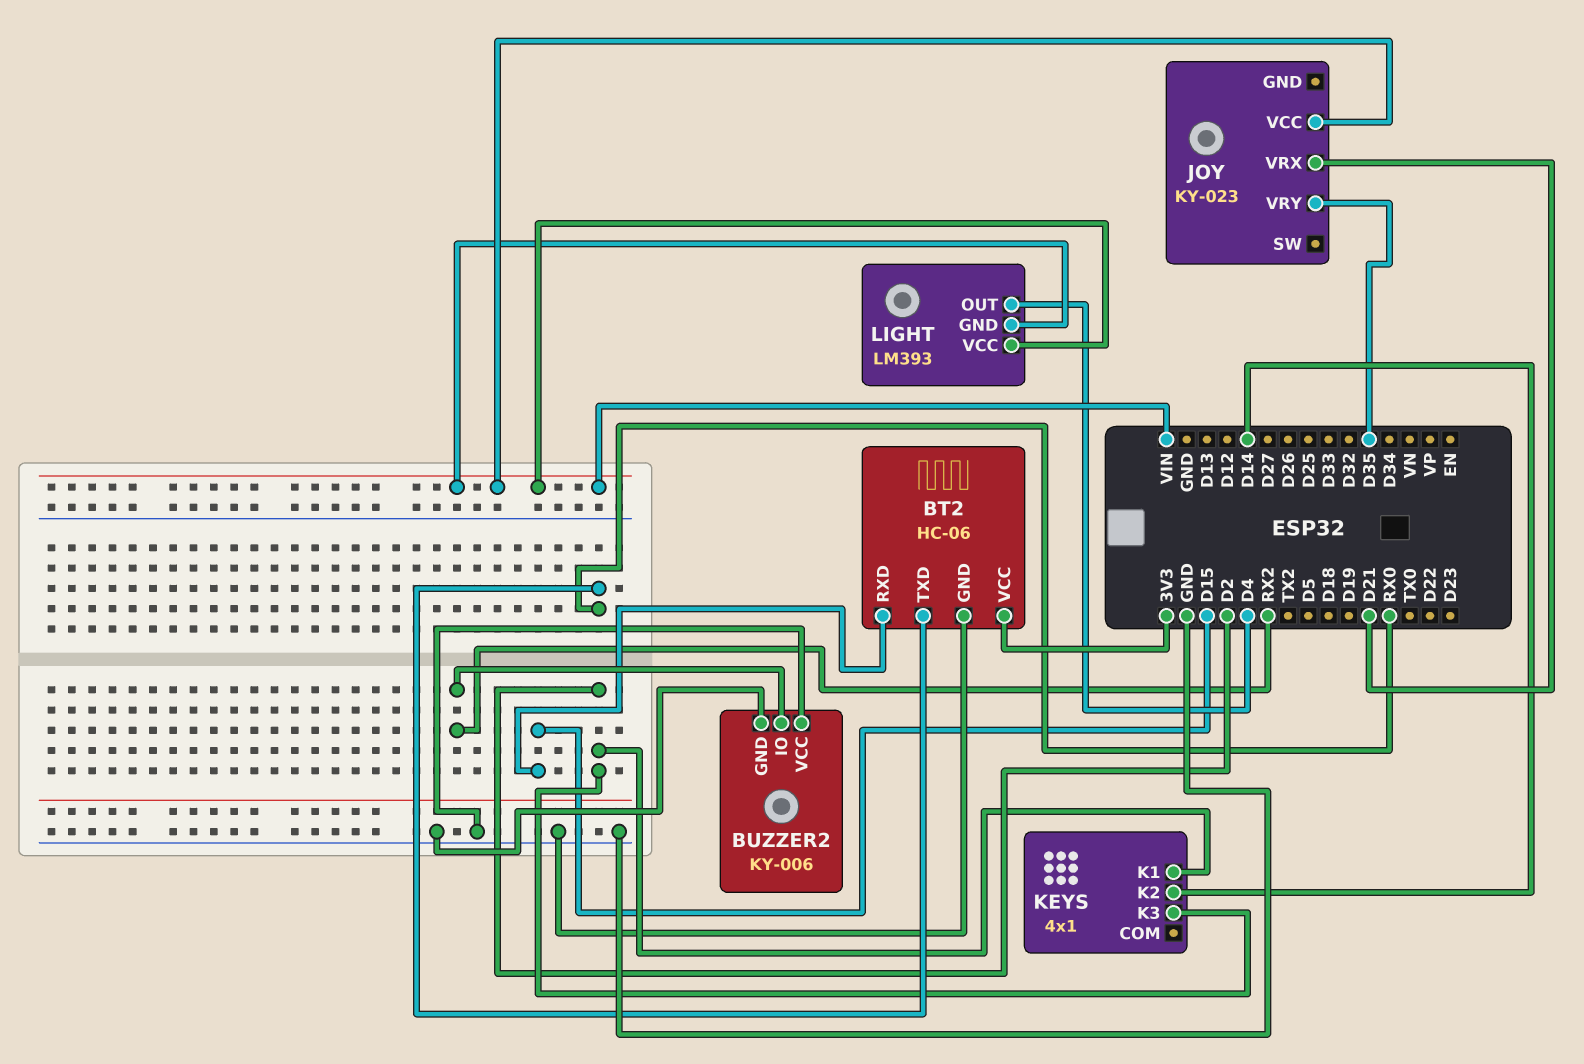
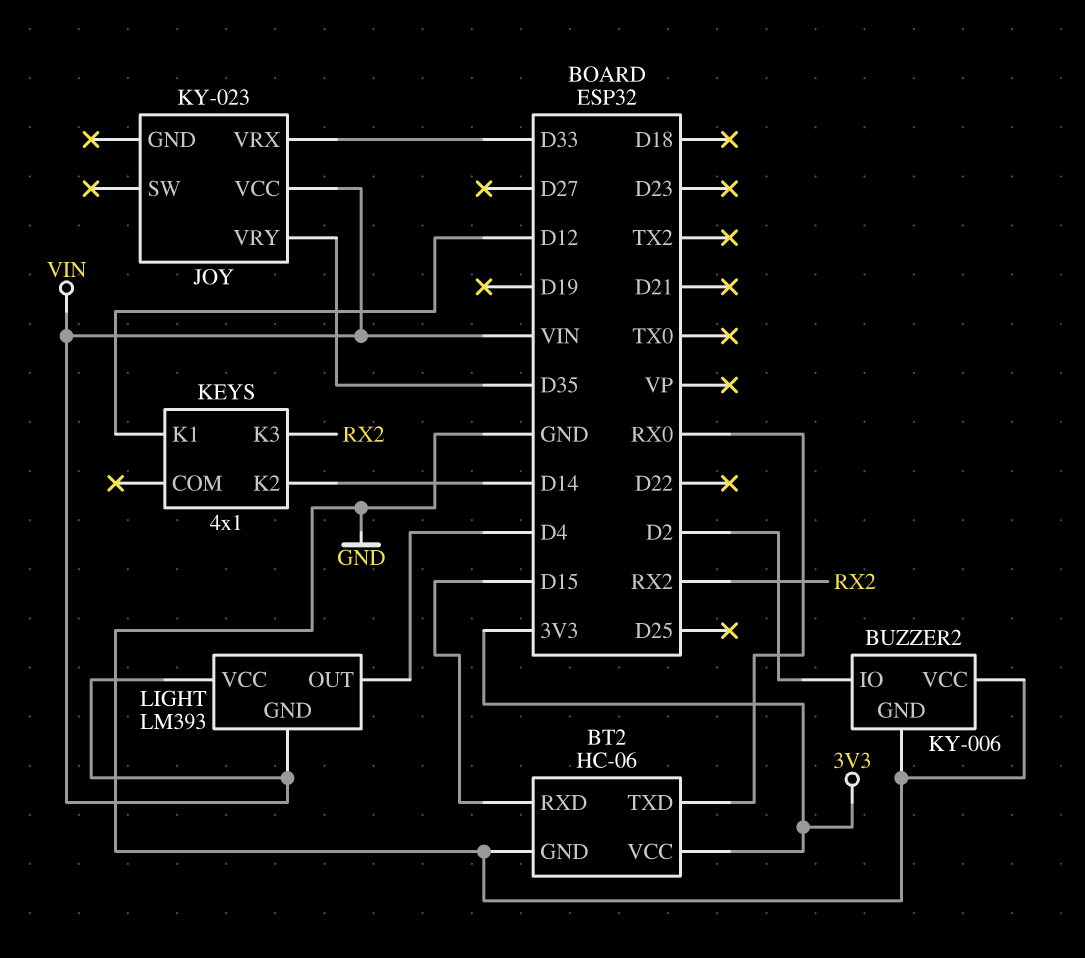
BUZZER2 pin IO: RX2 -> D2
JOY pin VRX: D21 -> D33
KEYS pin K1: D2 -> D12
KEYS pin K3: D2 -> RX2

